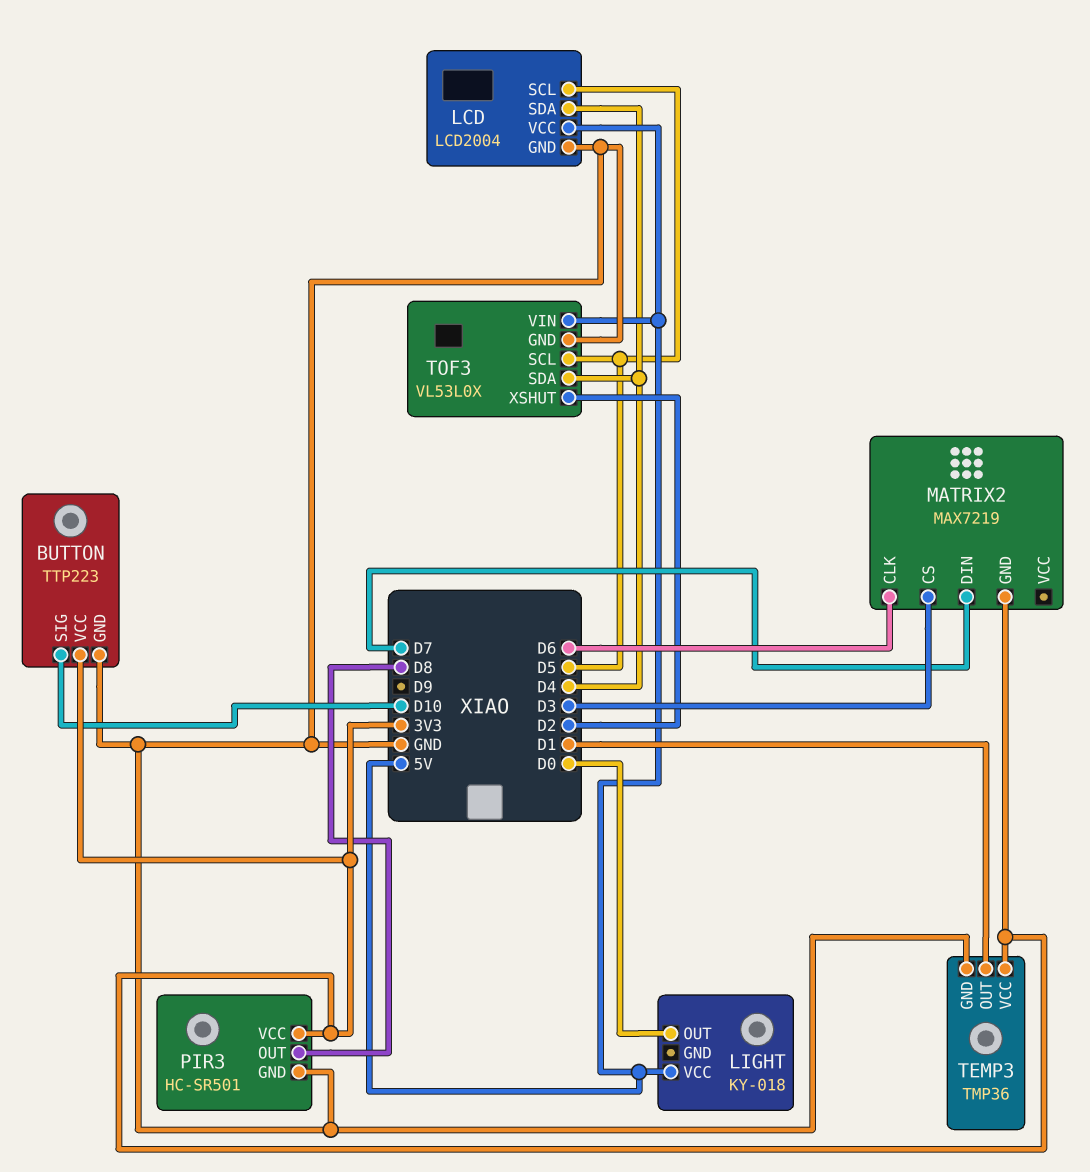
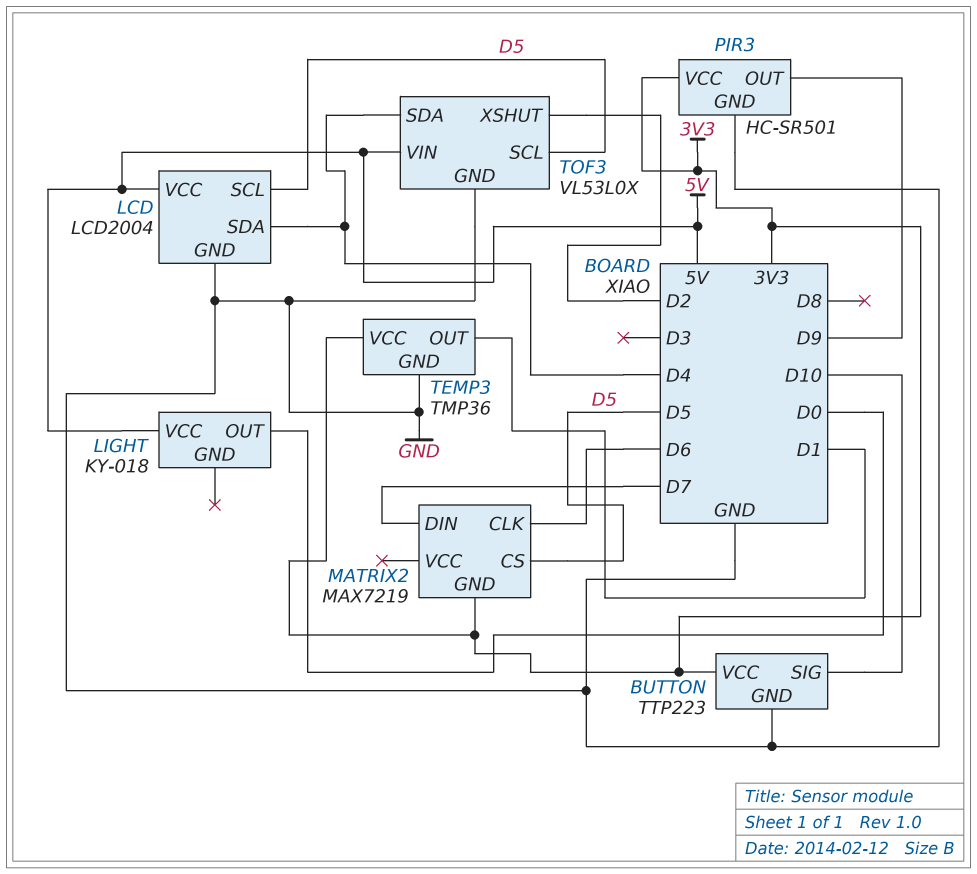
MATRIX2 pin CS: D3 -> D5
PIR3 pin OUT: D8 -> D9

